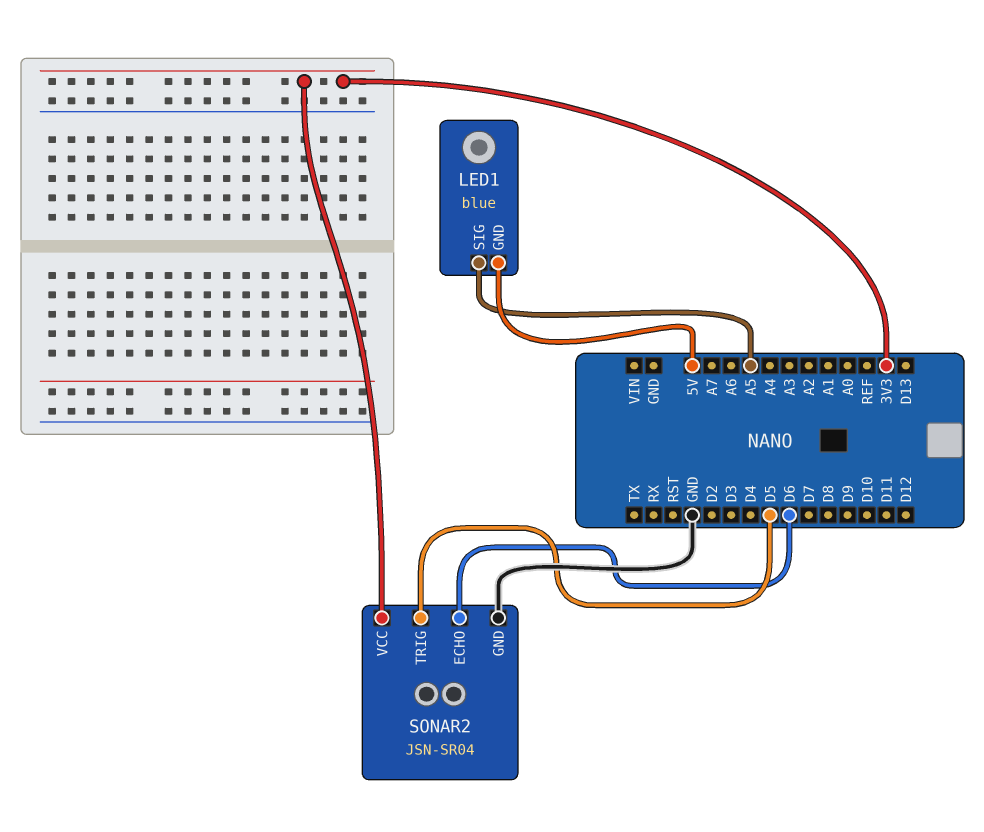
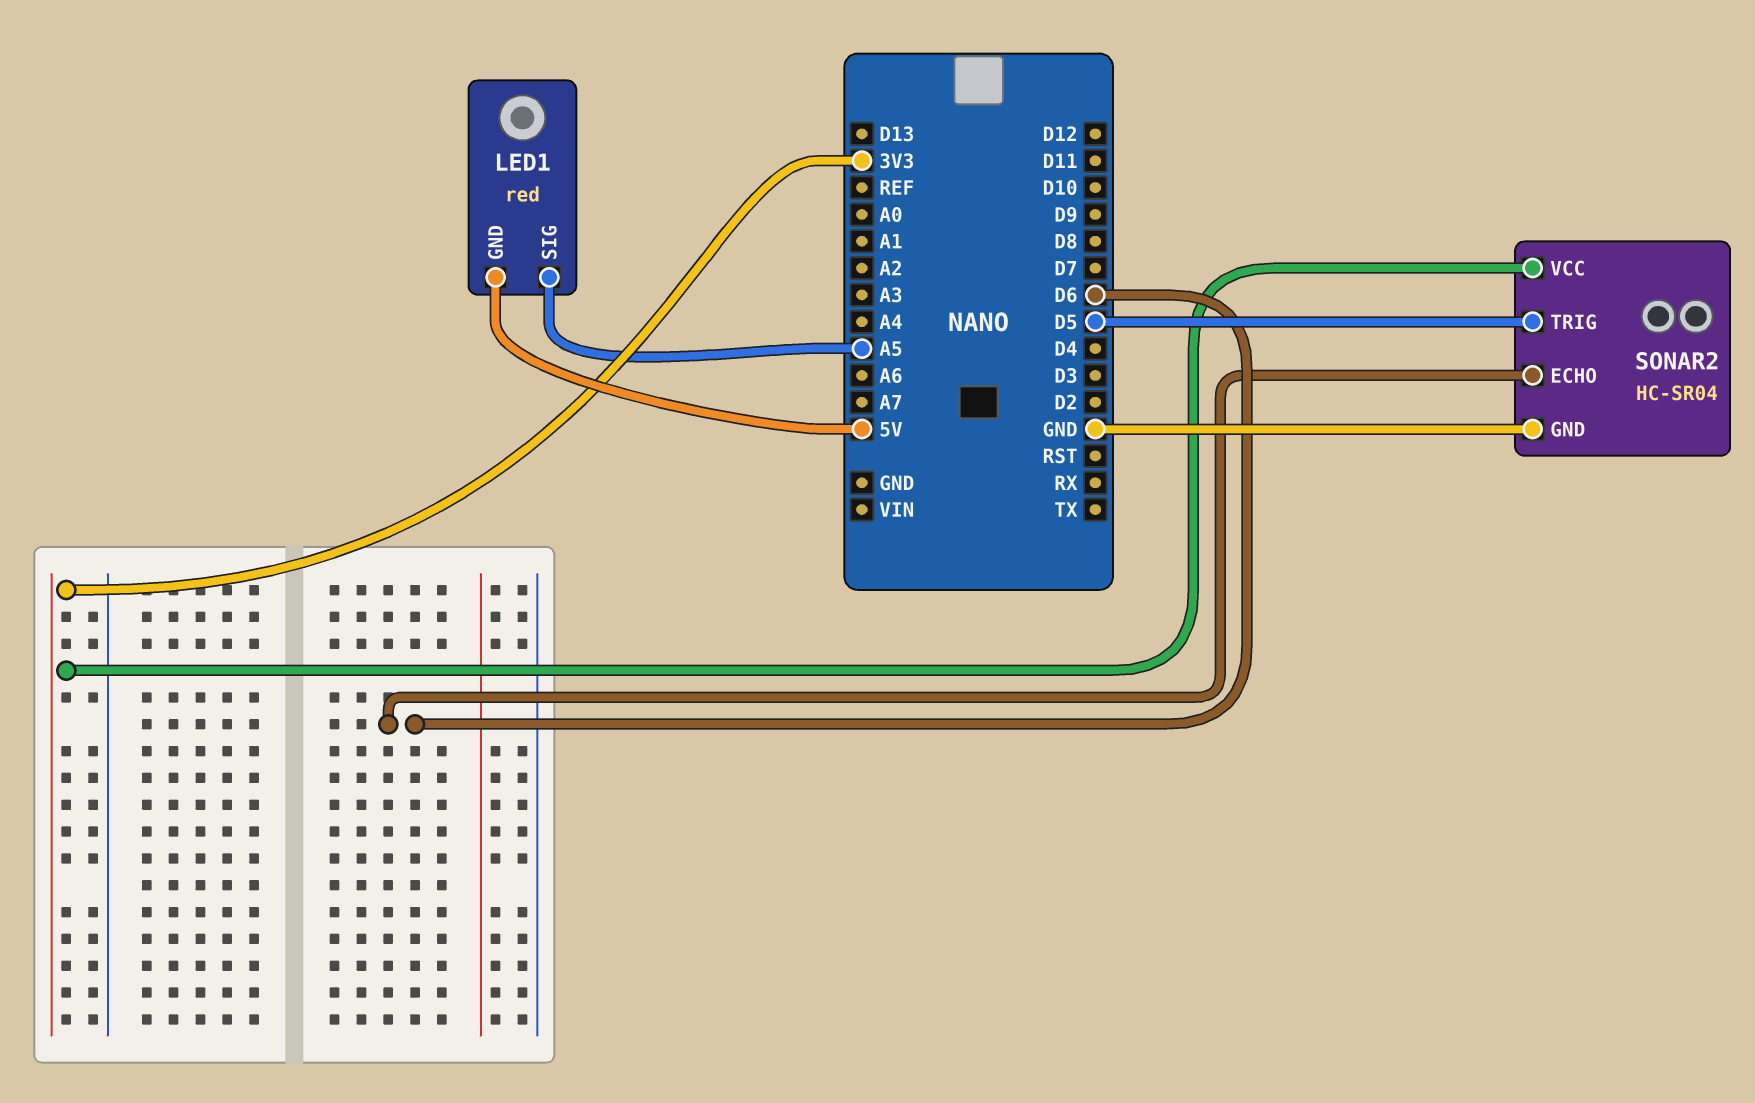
LED1: blue -> red
SONAR2: JSN-SR04 -> HC-SR04

